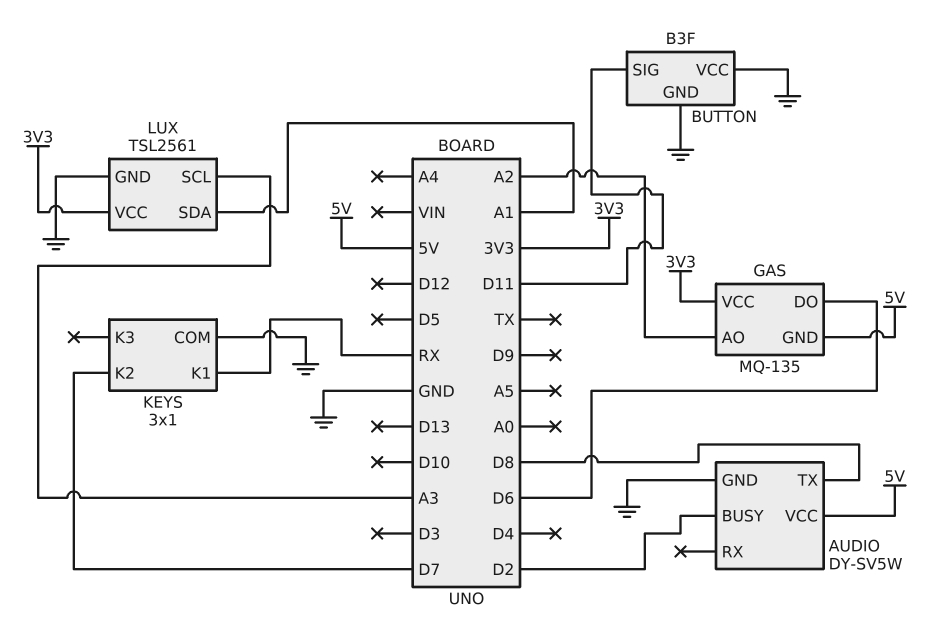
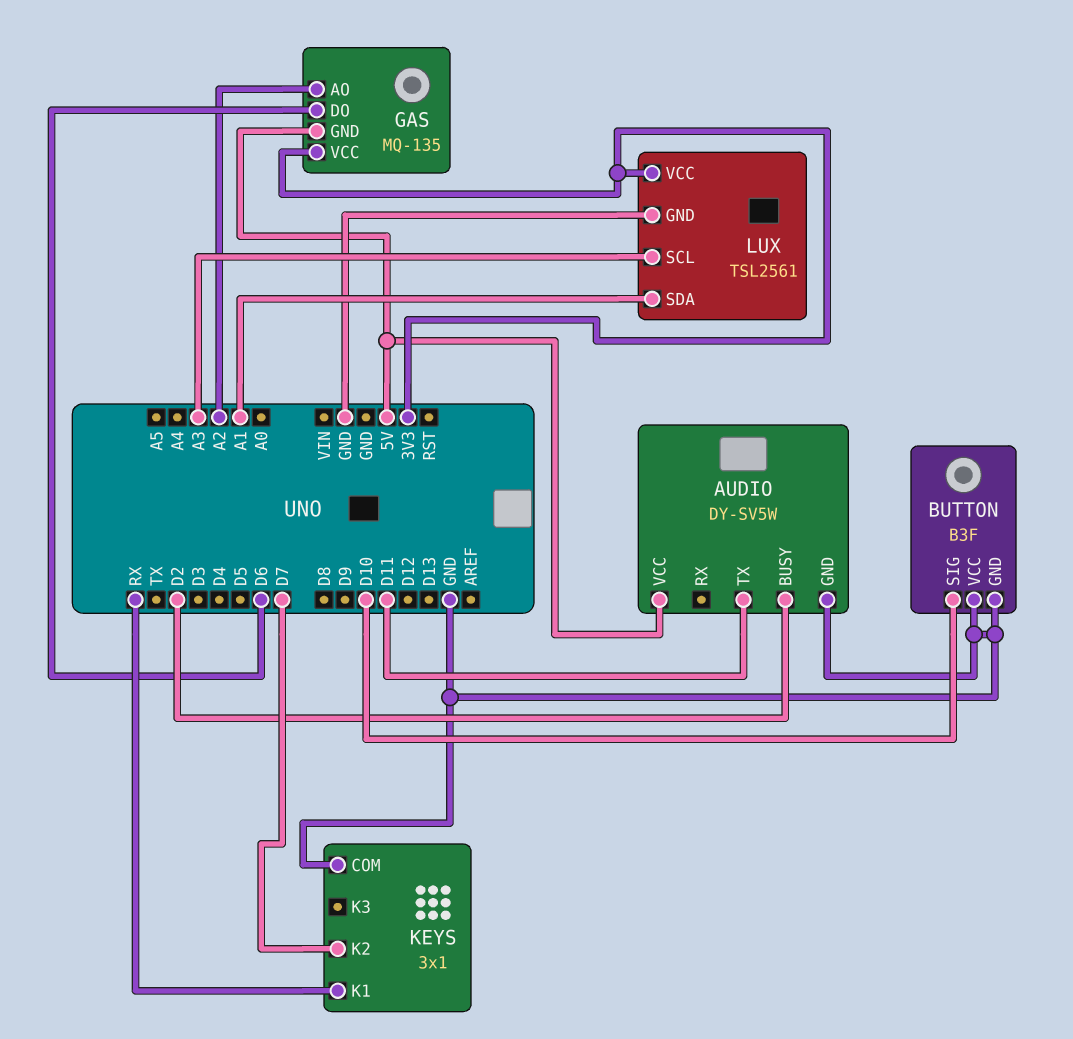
AUDIO pin TX: D8 -> D11
BUTTON pin SIG: D11 -> D10

